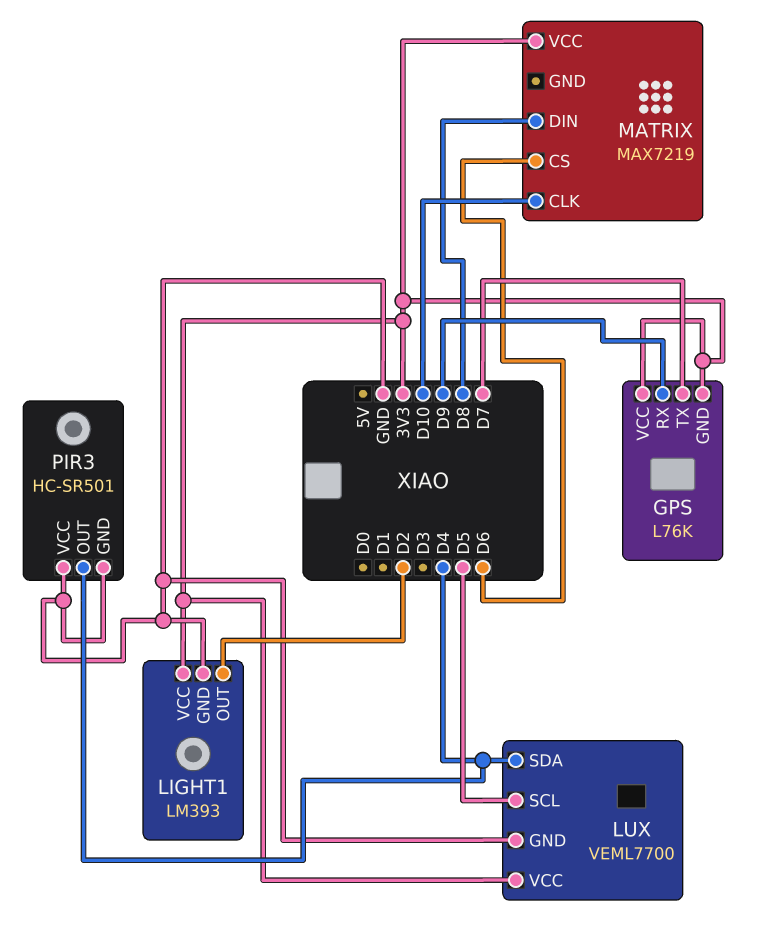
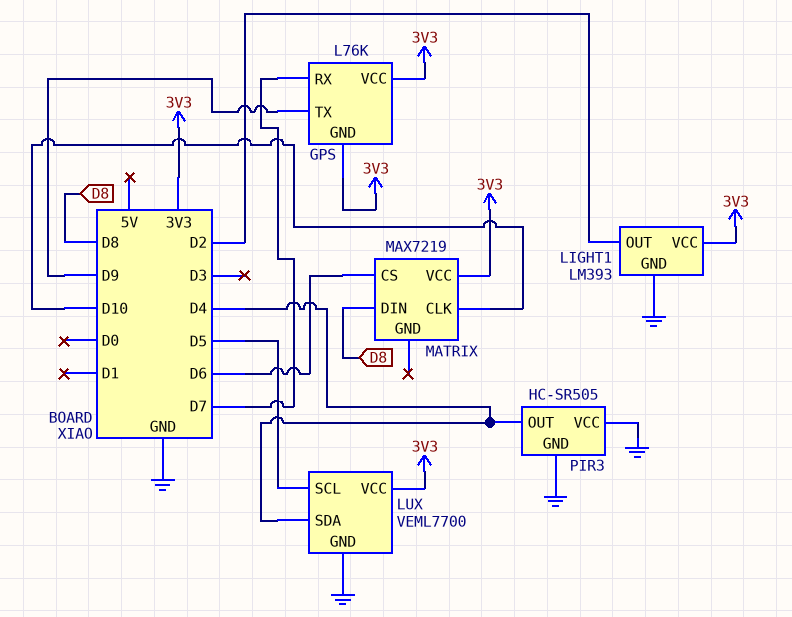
GPS pin RX: D9 -> D7
GPS pin TX: D7 -> D9
PIR3: HC-SR501 -> HC-SR505

